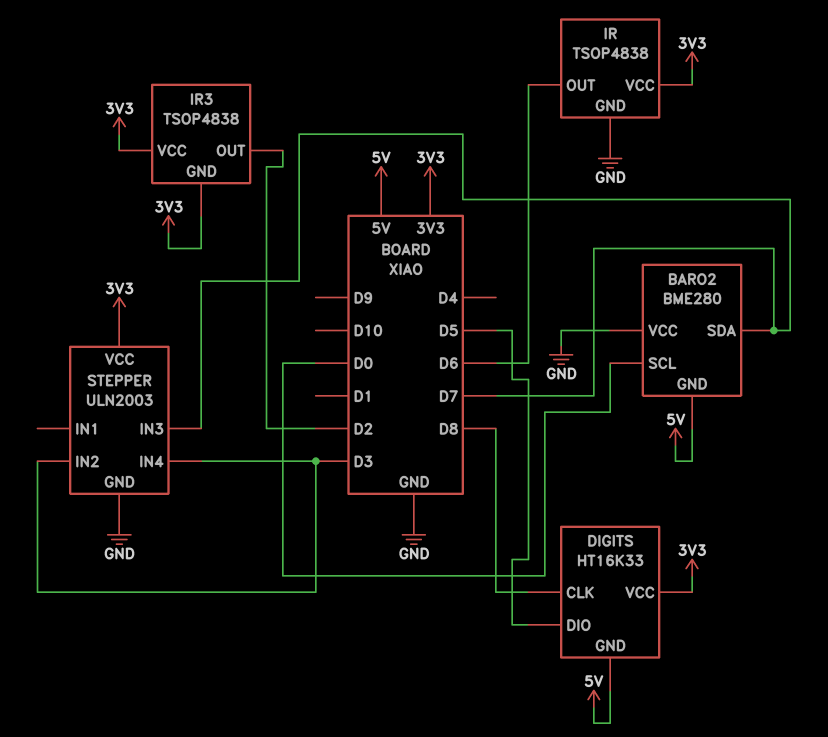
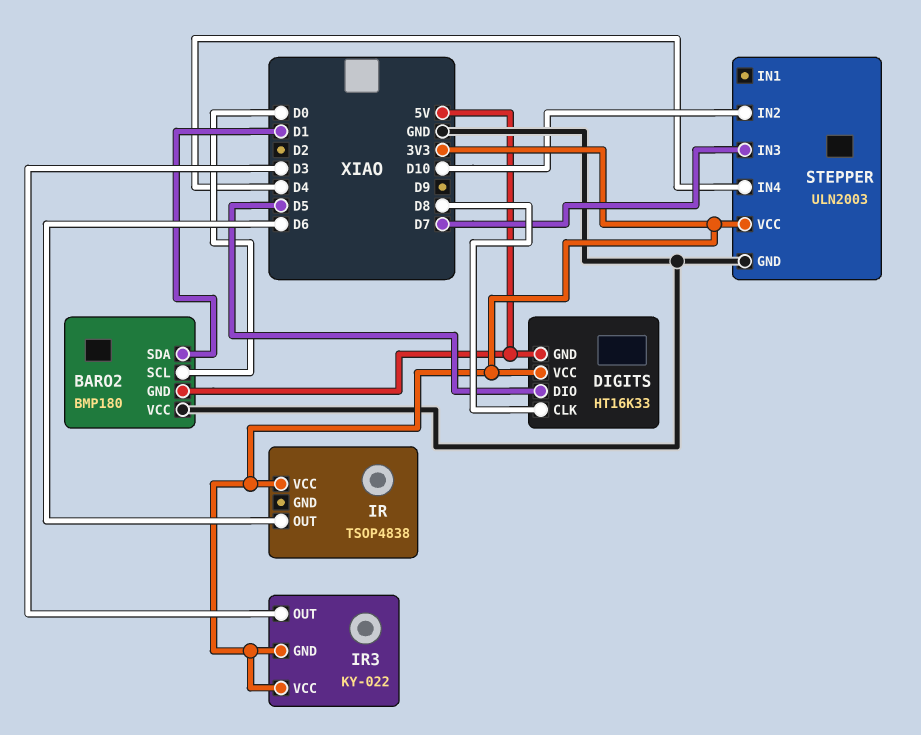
BARO2: BME280 -> BMP180
BARO2 pin SDA: D7 -> D1
IR pin GND: GND -> none
IR3: TSOP4838 -> KY-022
IR3 pin OUT: D2 -> D3
STEPPER pin IN2: D3 -> D10
STEPPER pin IN4: D3 -> D4

